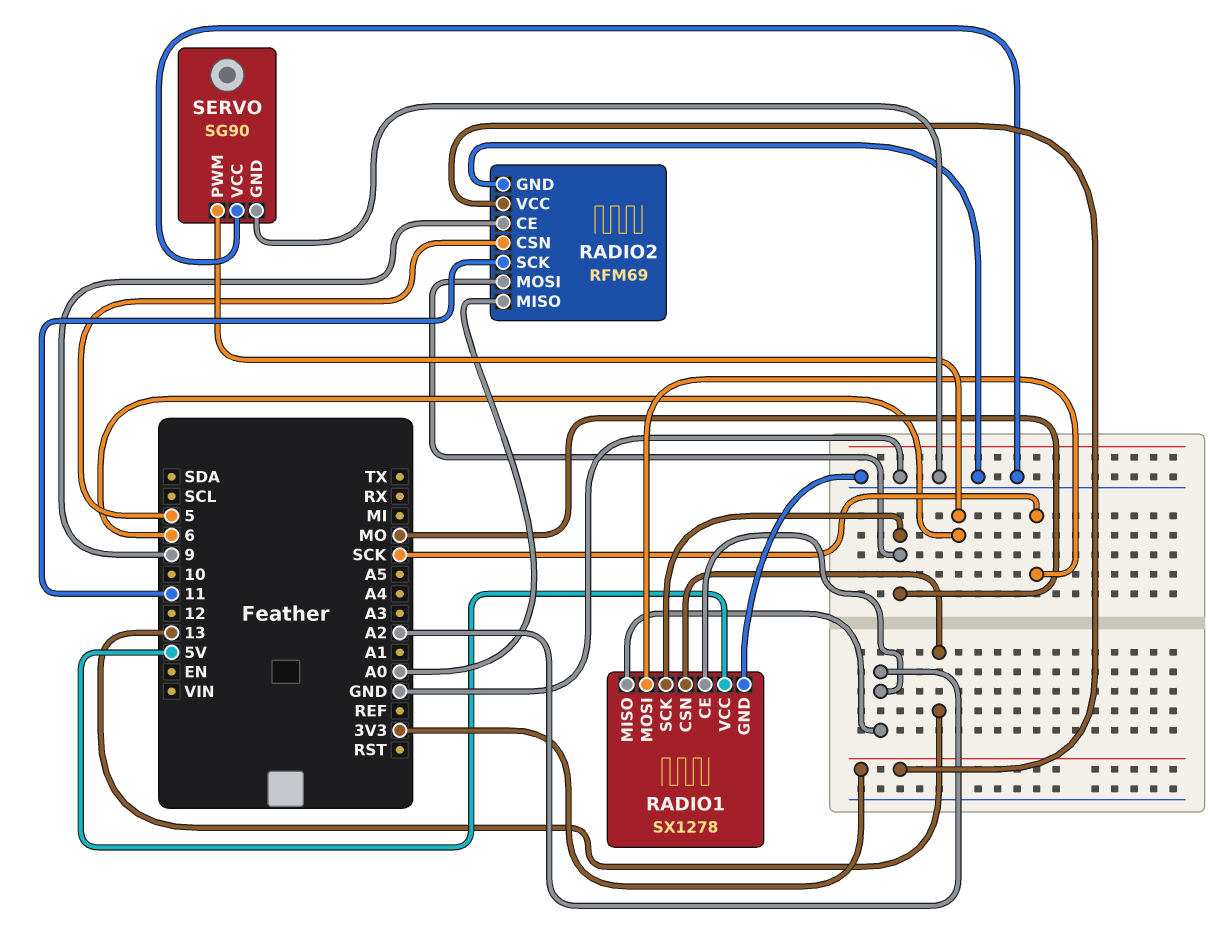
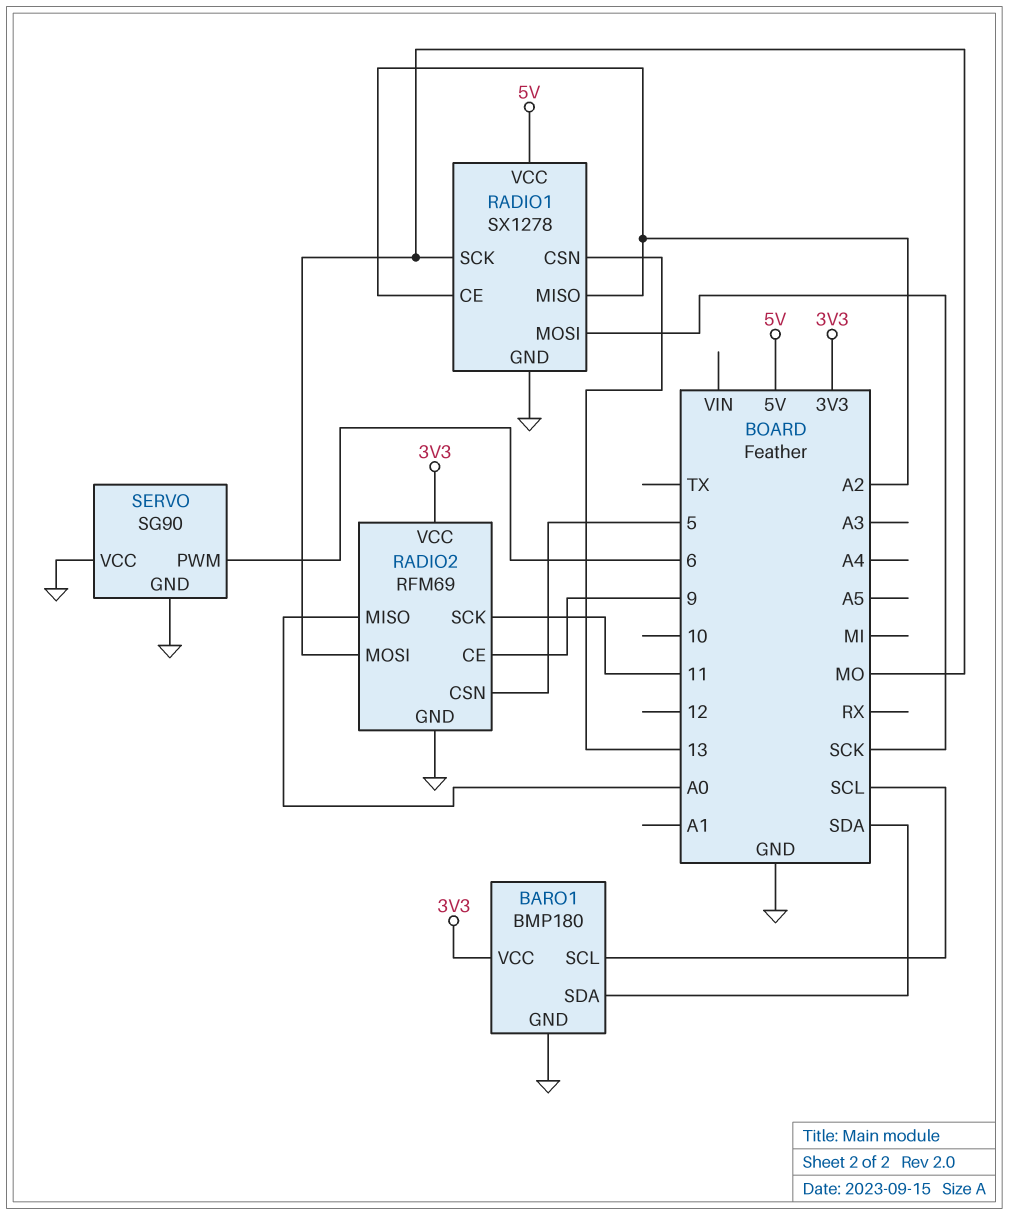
BARO1: none -> BMP180
BARO1 pin GND: none -> GND
BARO1 pin SCL: none -> SCL
BARO1 pin SDA: none -> SDA
BARO1 pin VCC: none -> 3V3

